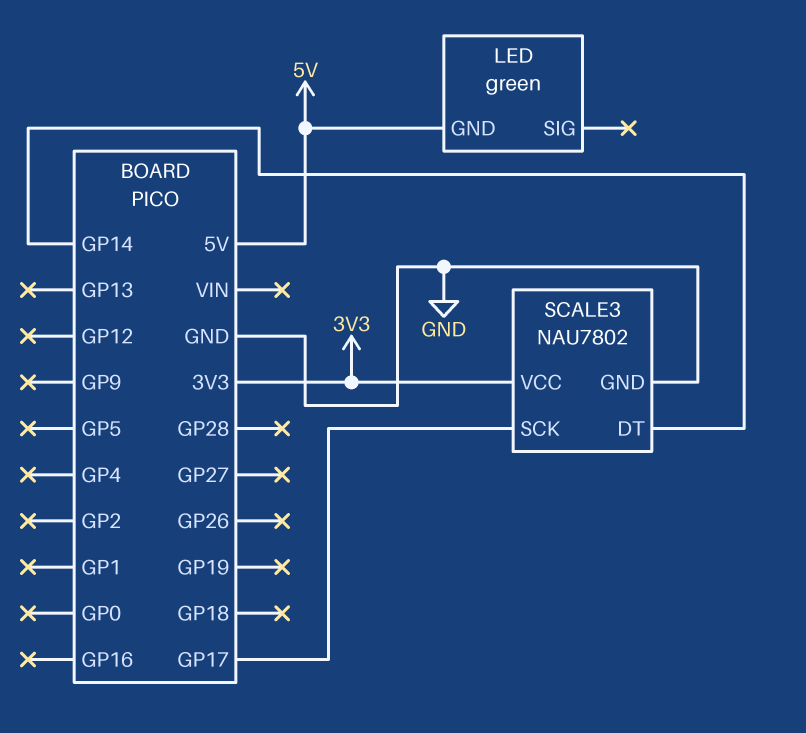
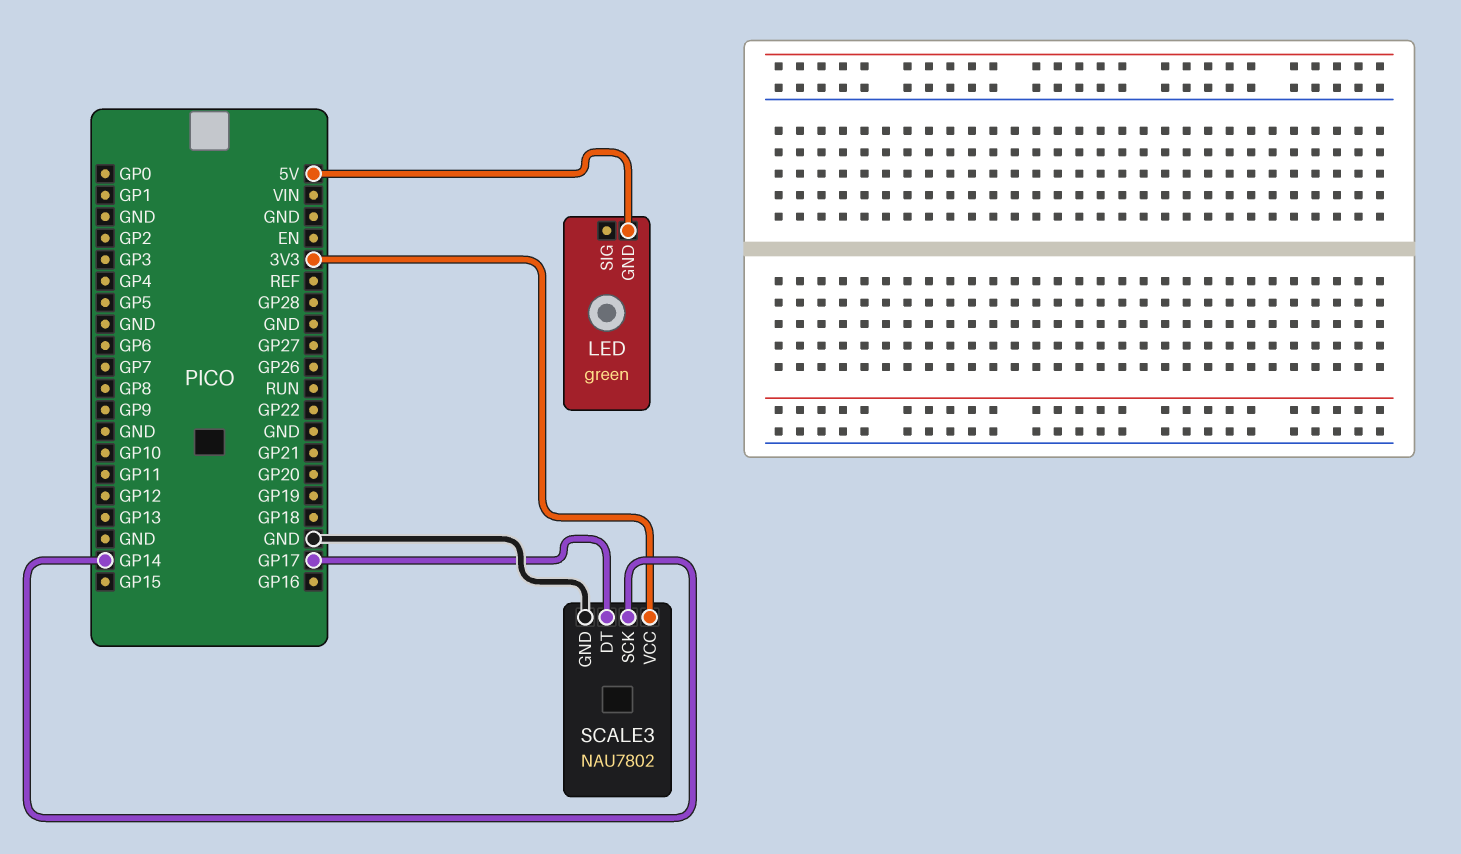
SCALE3 pin DT: GP14 -> GP17
SCALE3 pin SCK: GP17 -> GP14

